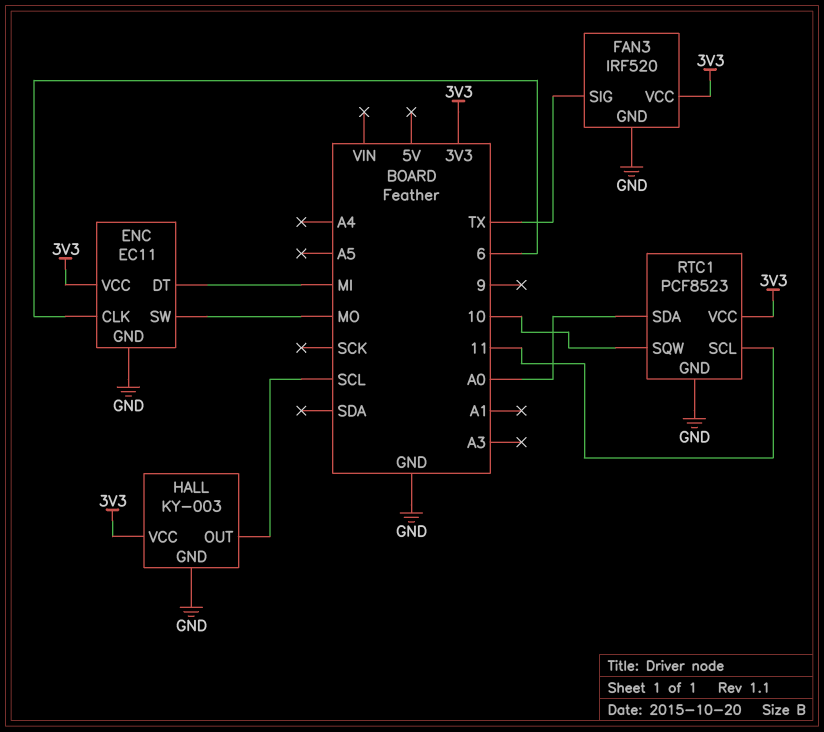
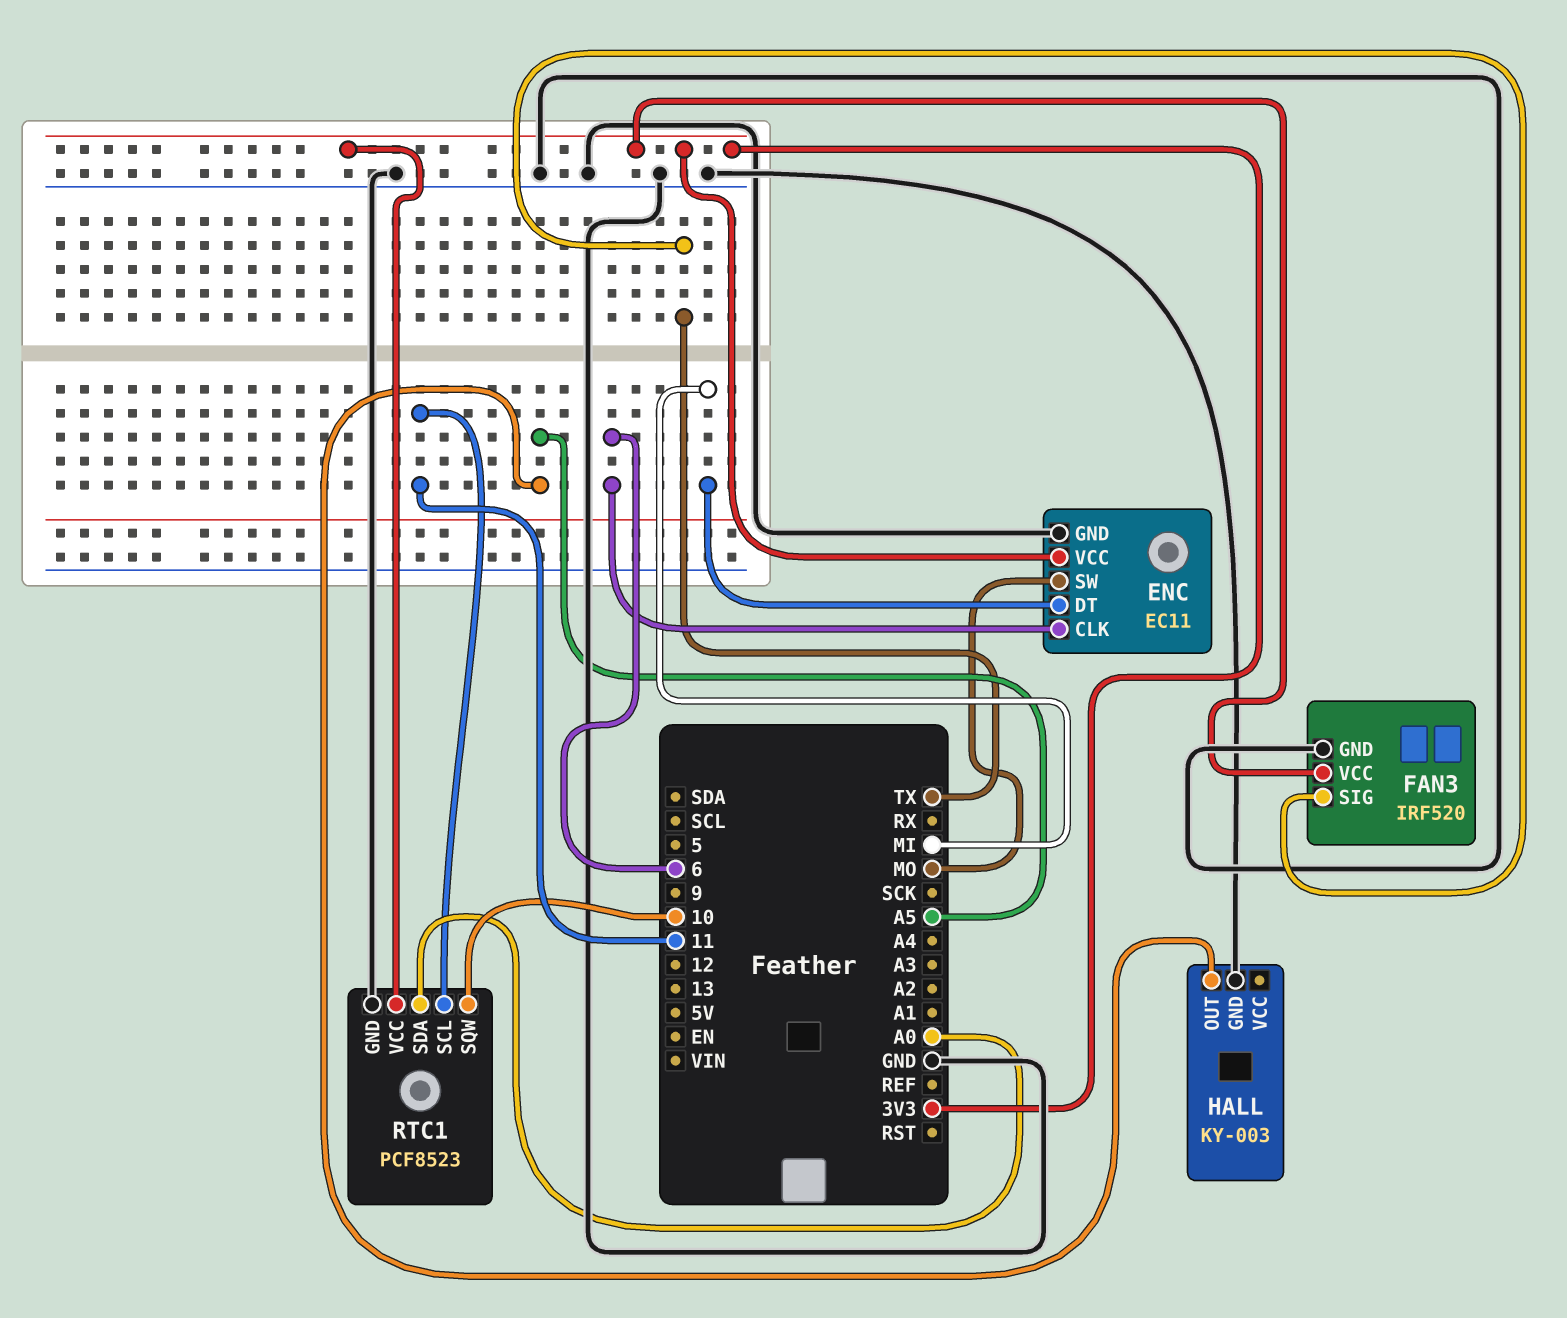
HALL pin OUT: SCL -> A5
HALL pin VCC: 3V3 -> none

